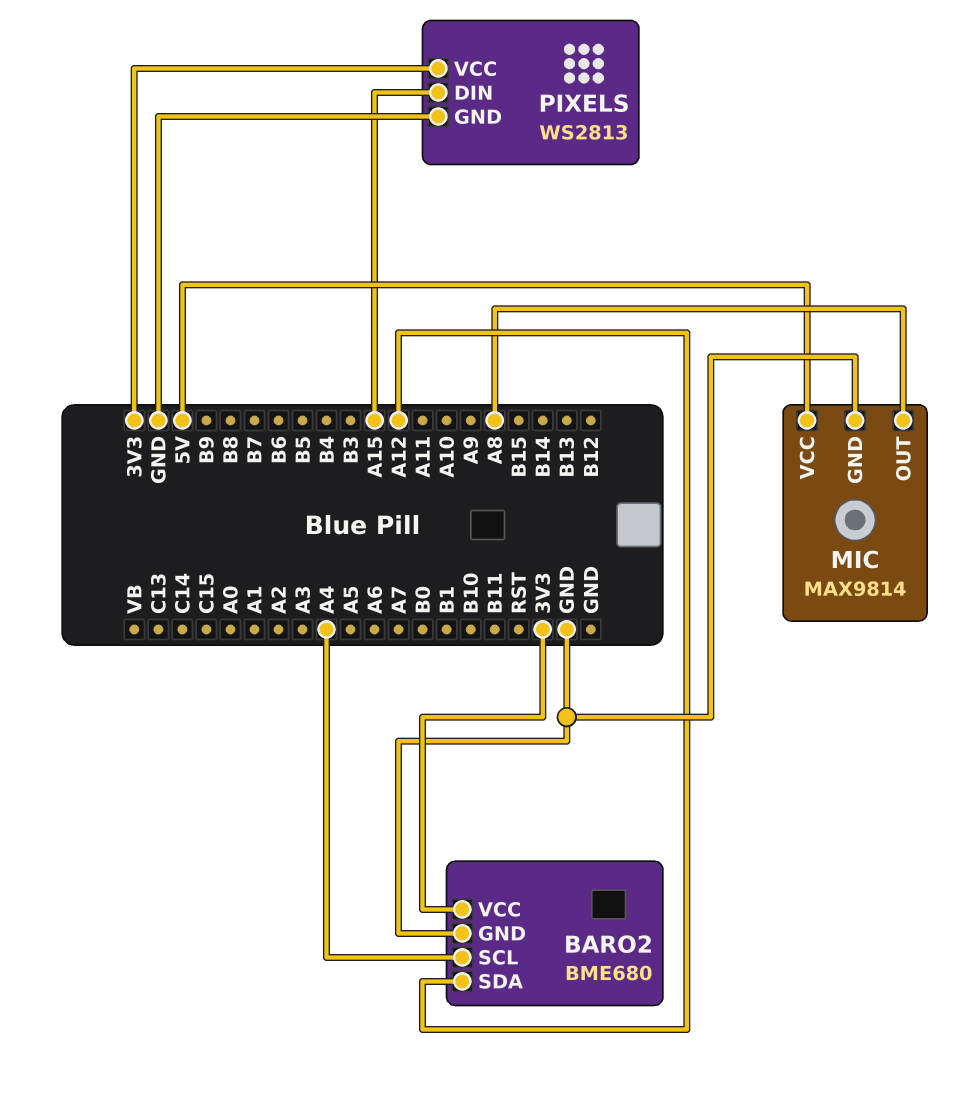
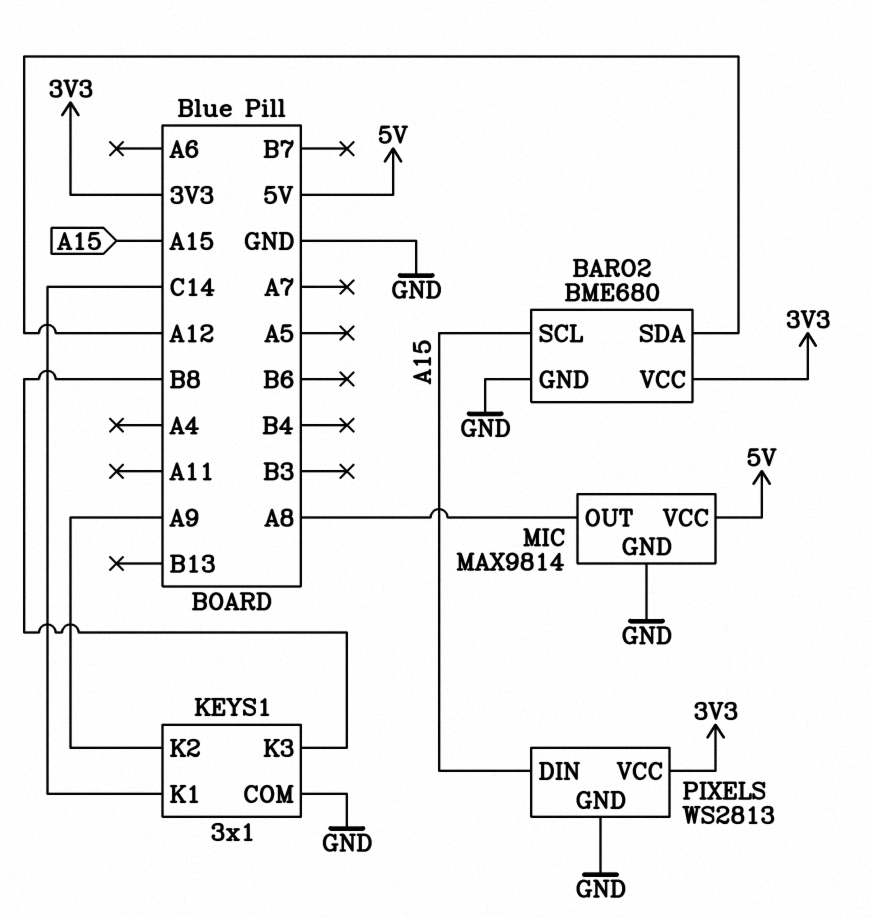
BARO2 pin SCL: A4 -> A15
KEYS1: none -> 3x1
KEYS1 pin COM: none -> GND
KEYS1 pin K1: none -> C14
KEYS1 pin K2: none -> A9
KEYS1 pin K3: none -> B8

